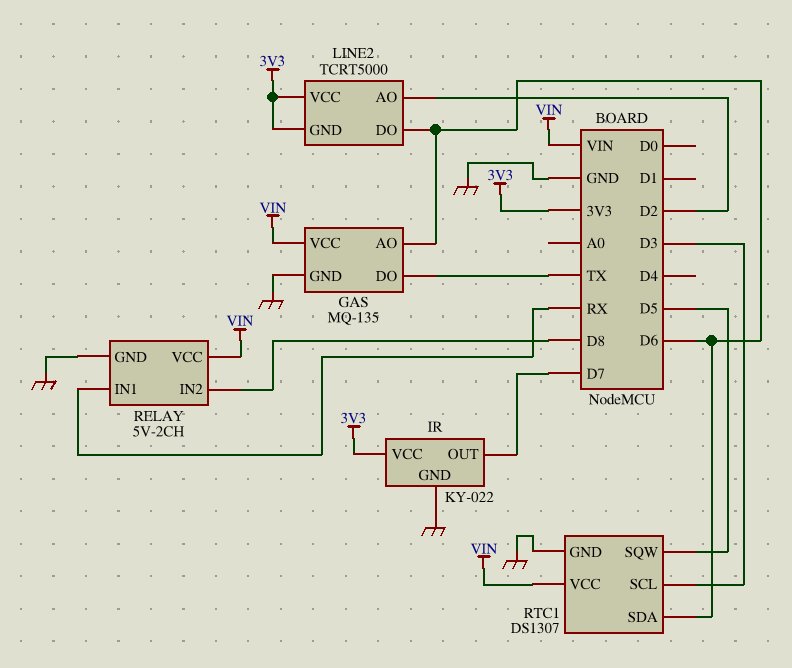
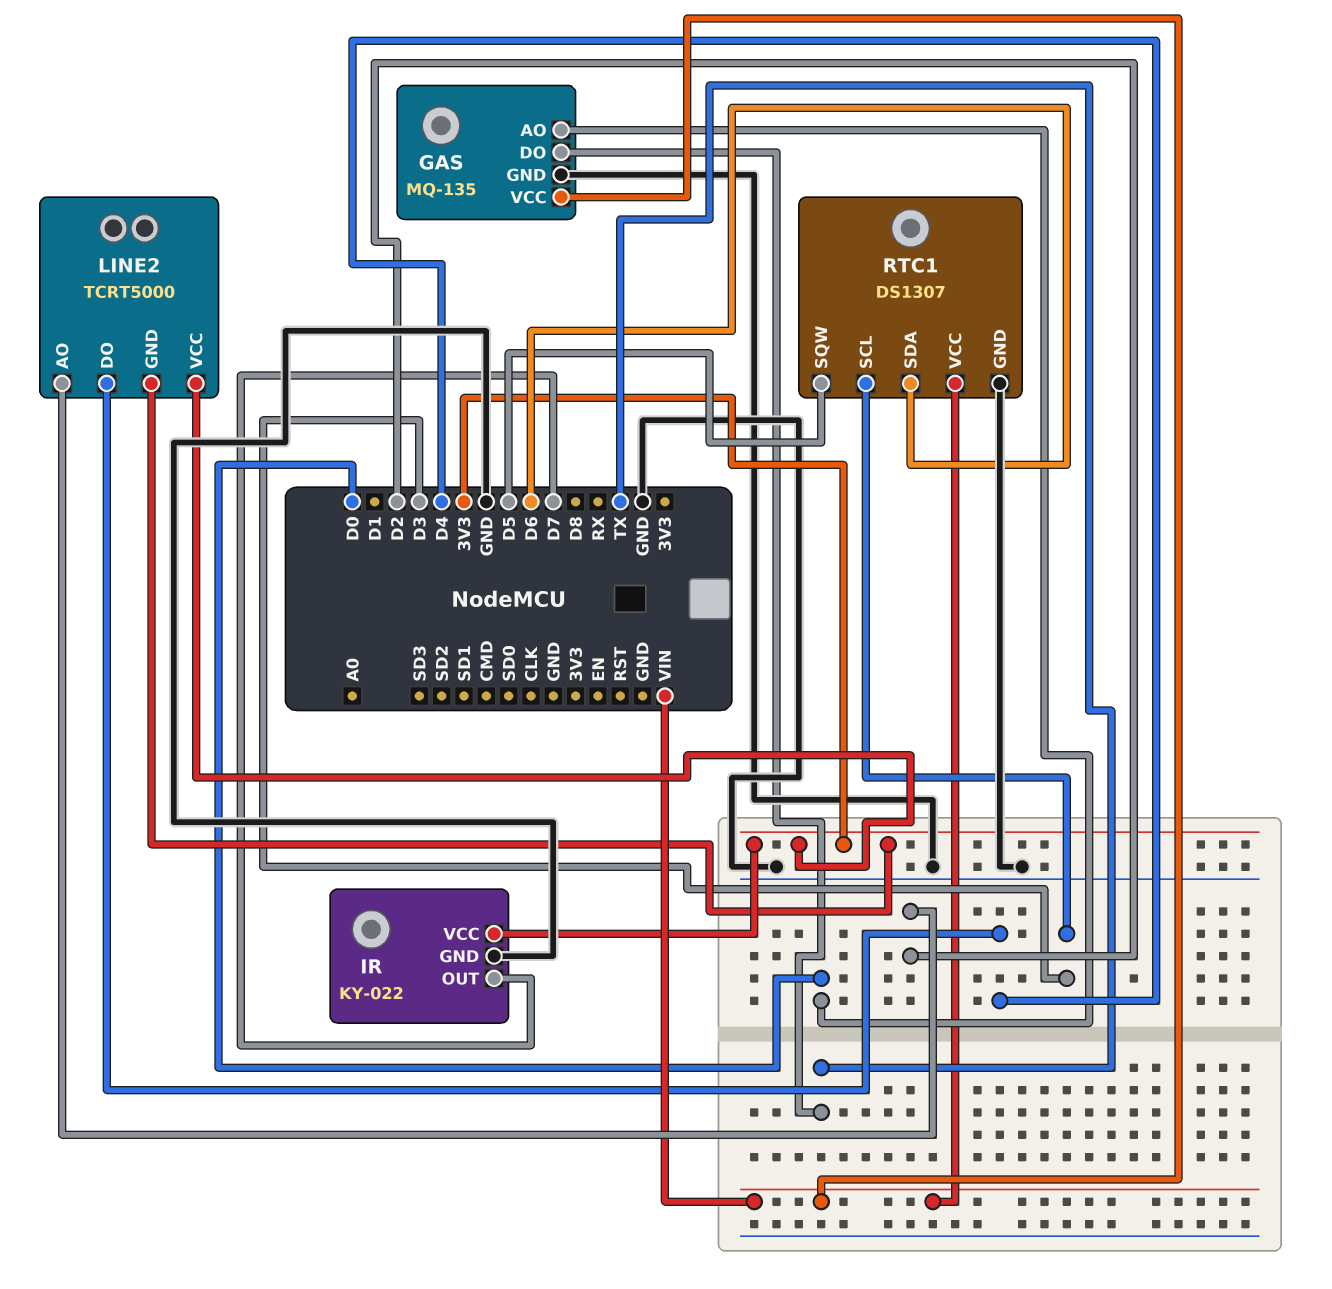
GAS pin AO: D6 -> D0
LINE2 pin DO: D6 -> D4
RELAY: 5V-2CH -> none
RELAY pin GND: GND -> none
RELAY pin IN1: RX -> none
RELAY pin IN2: D8 -> none
RELAY pin VCC: VIN -> none

